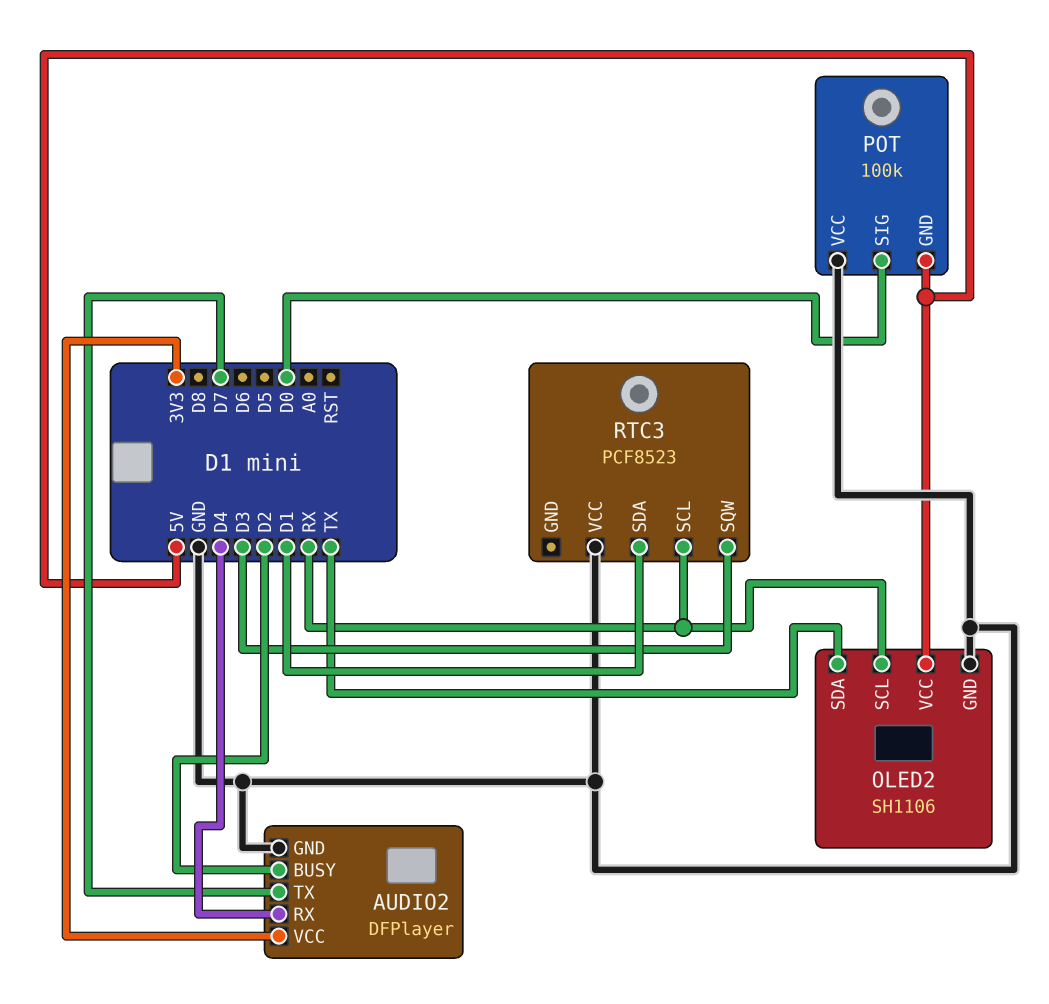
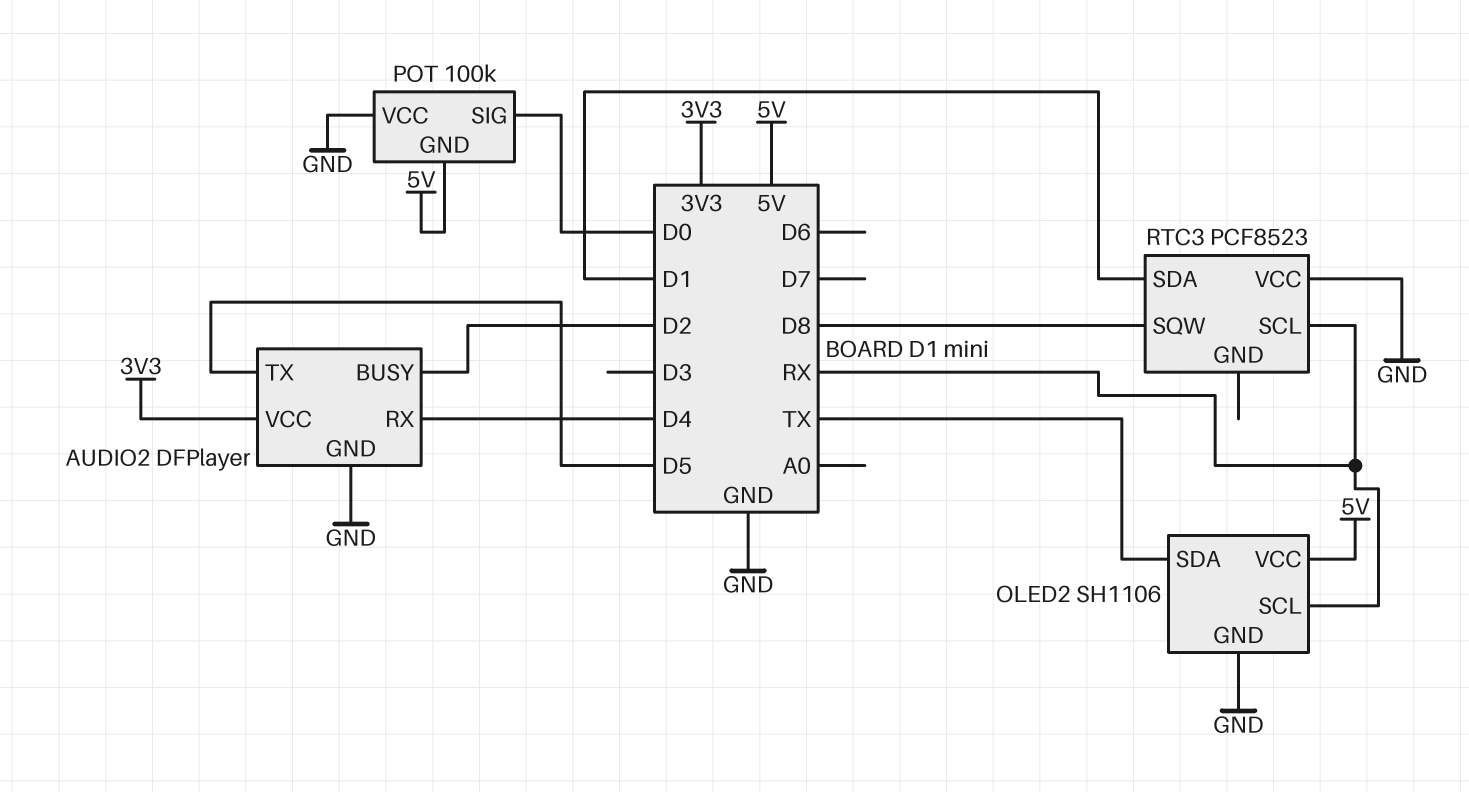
AUDIO2 pin TX: D7 -> D5
RTC3 pin SQW: D3 -> D8

